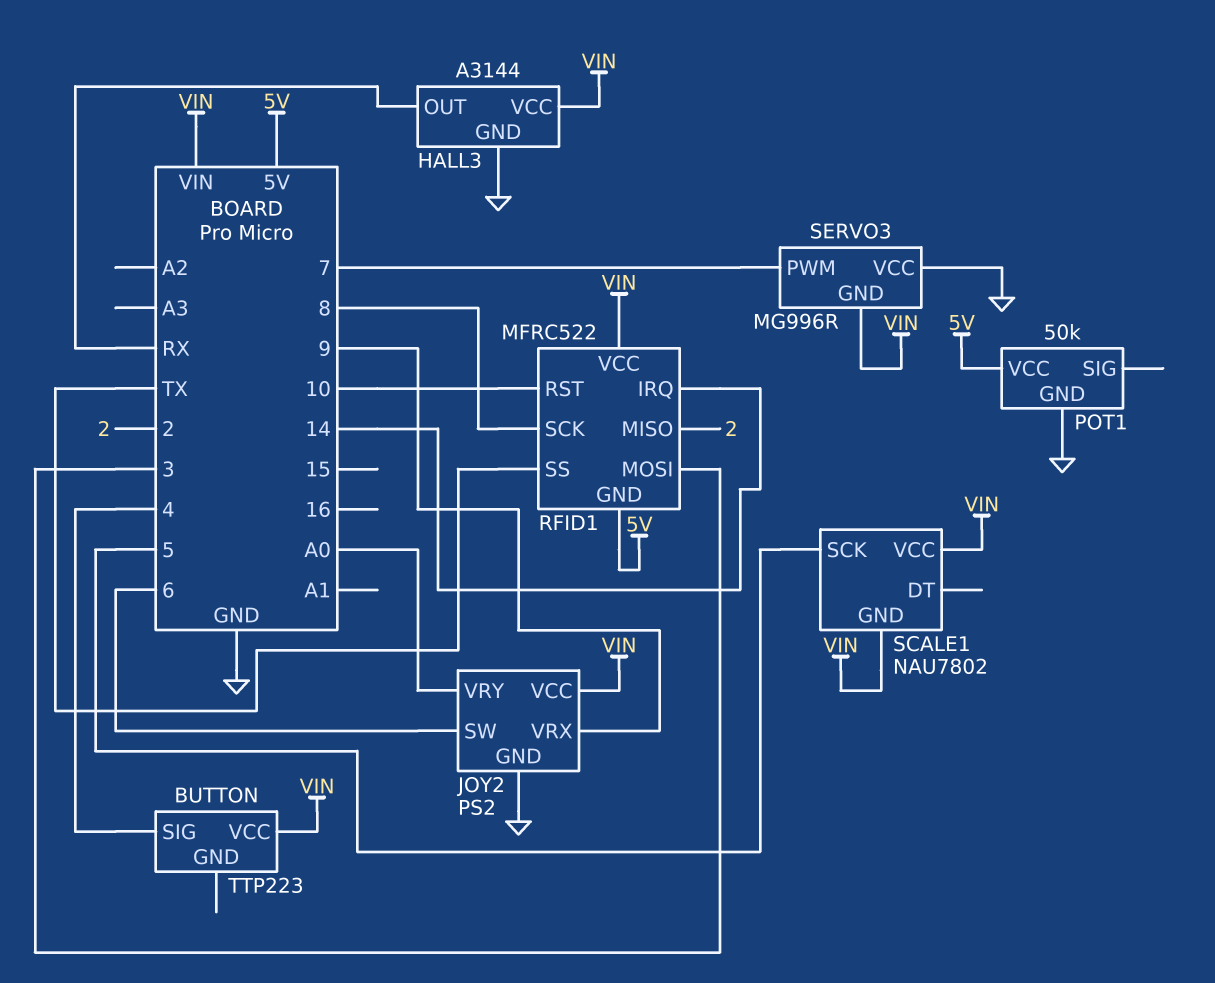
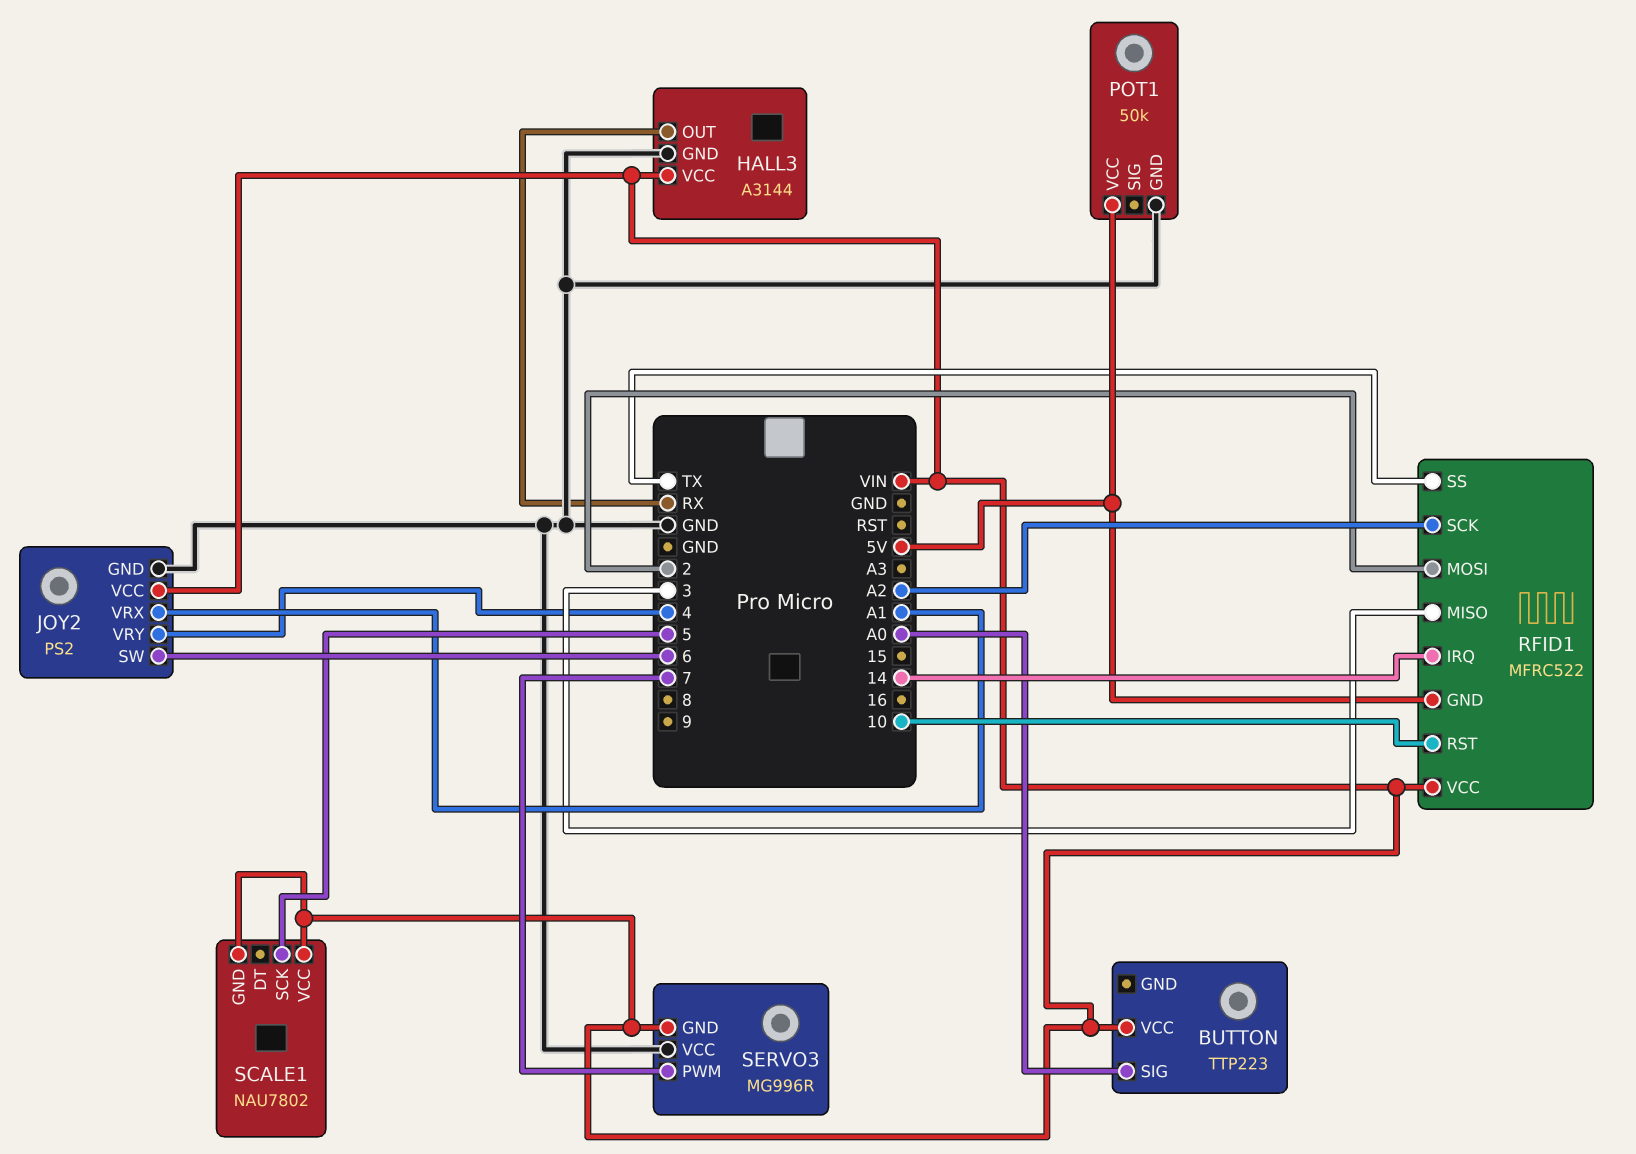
BUTTON pin SIG: 4 -> A0
JOY2 pin VRX: 9 -> A1
JOY2 pin VRY: A0 -> 4
RFID1 pin MISO: 2 -> 3
RFID1 pin MOSI: 3 -> 2
RFID1 pin SCK: 8 -> A2

